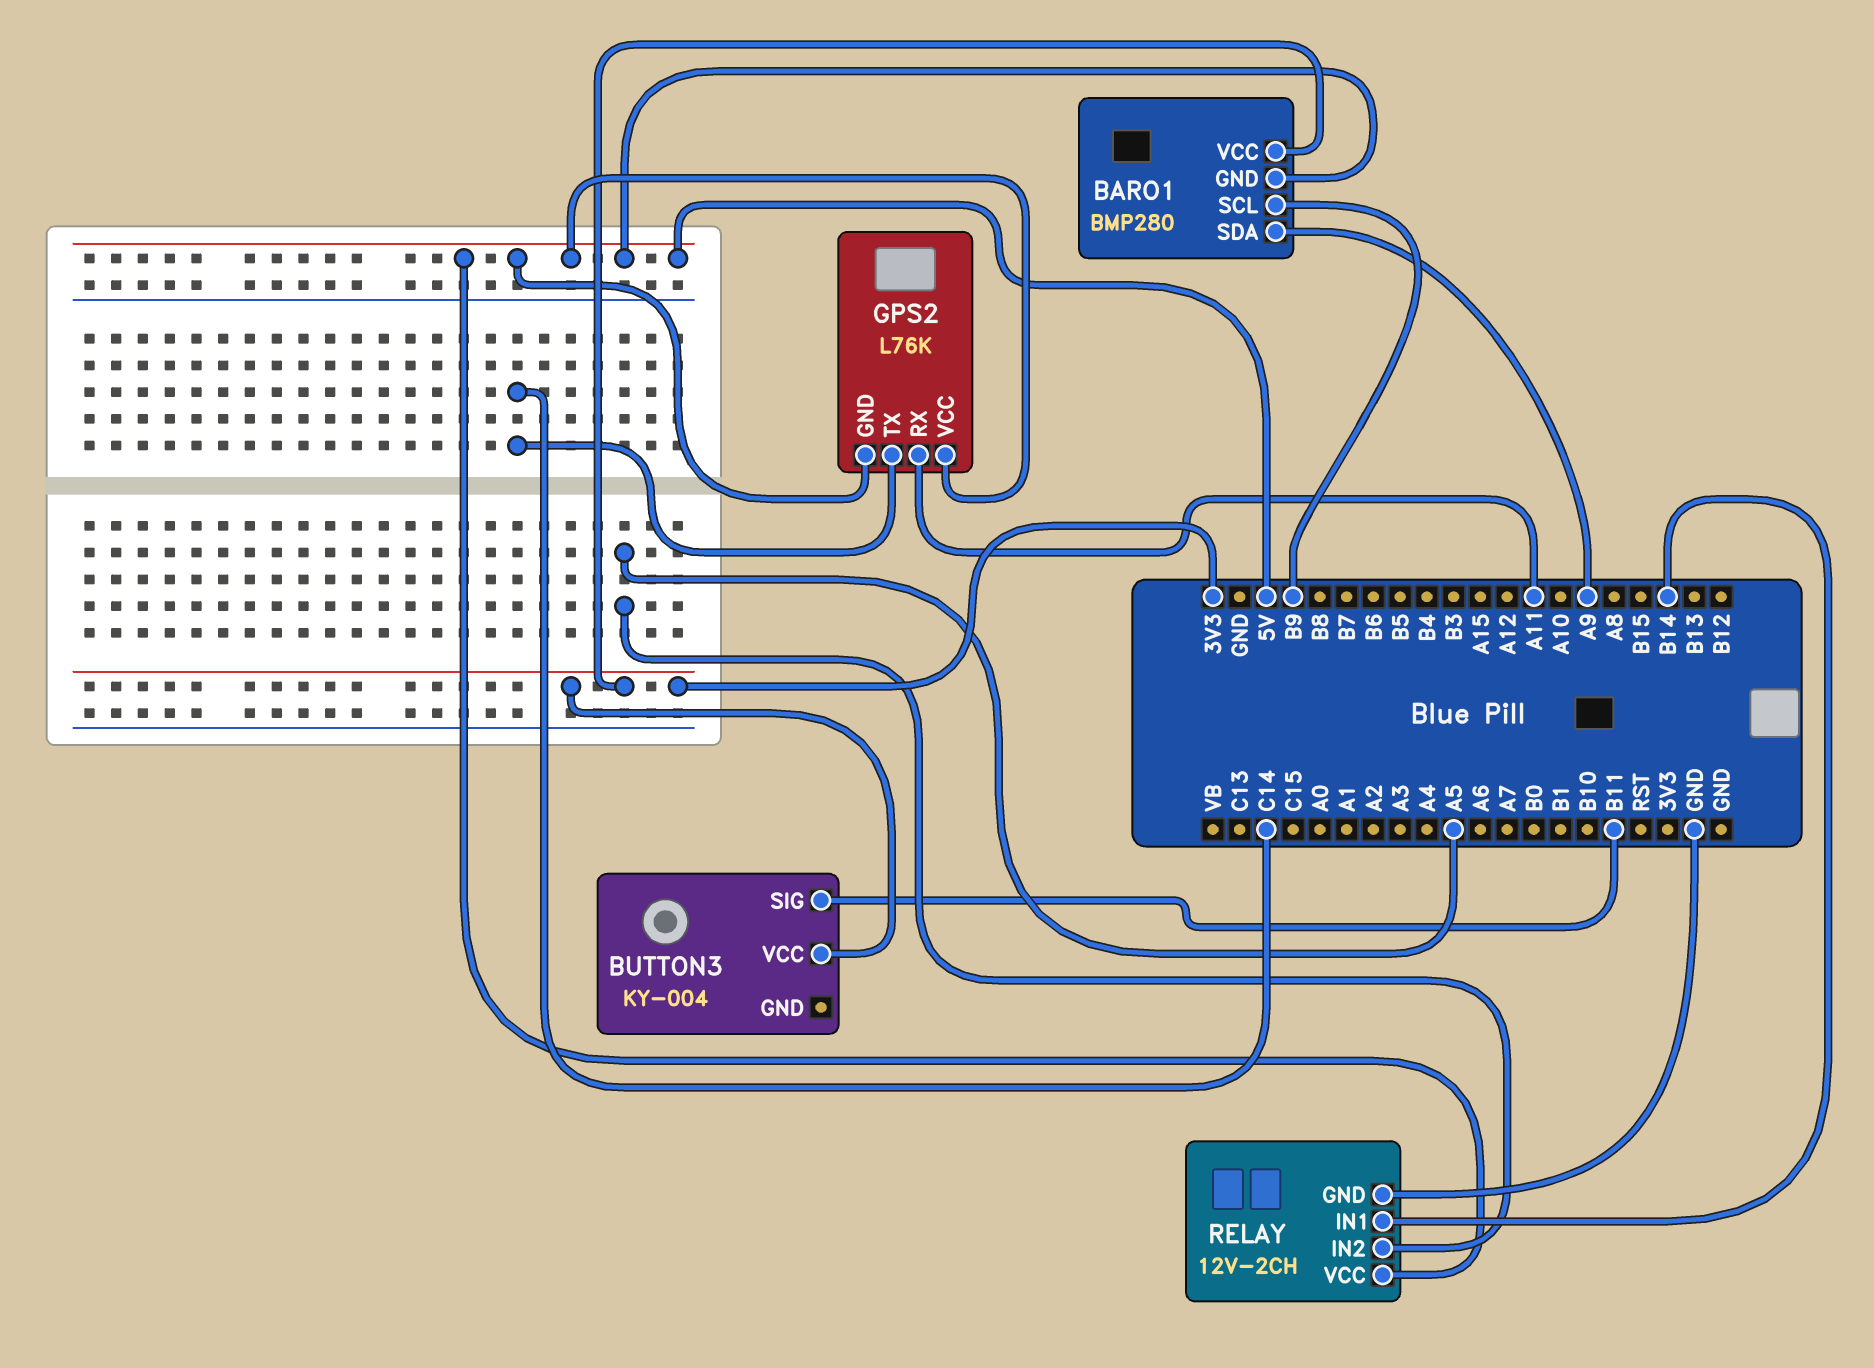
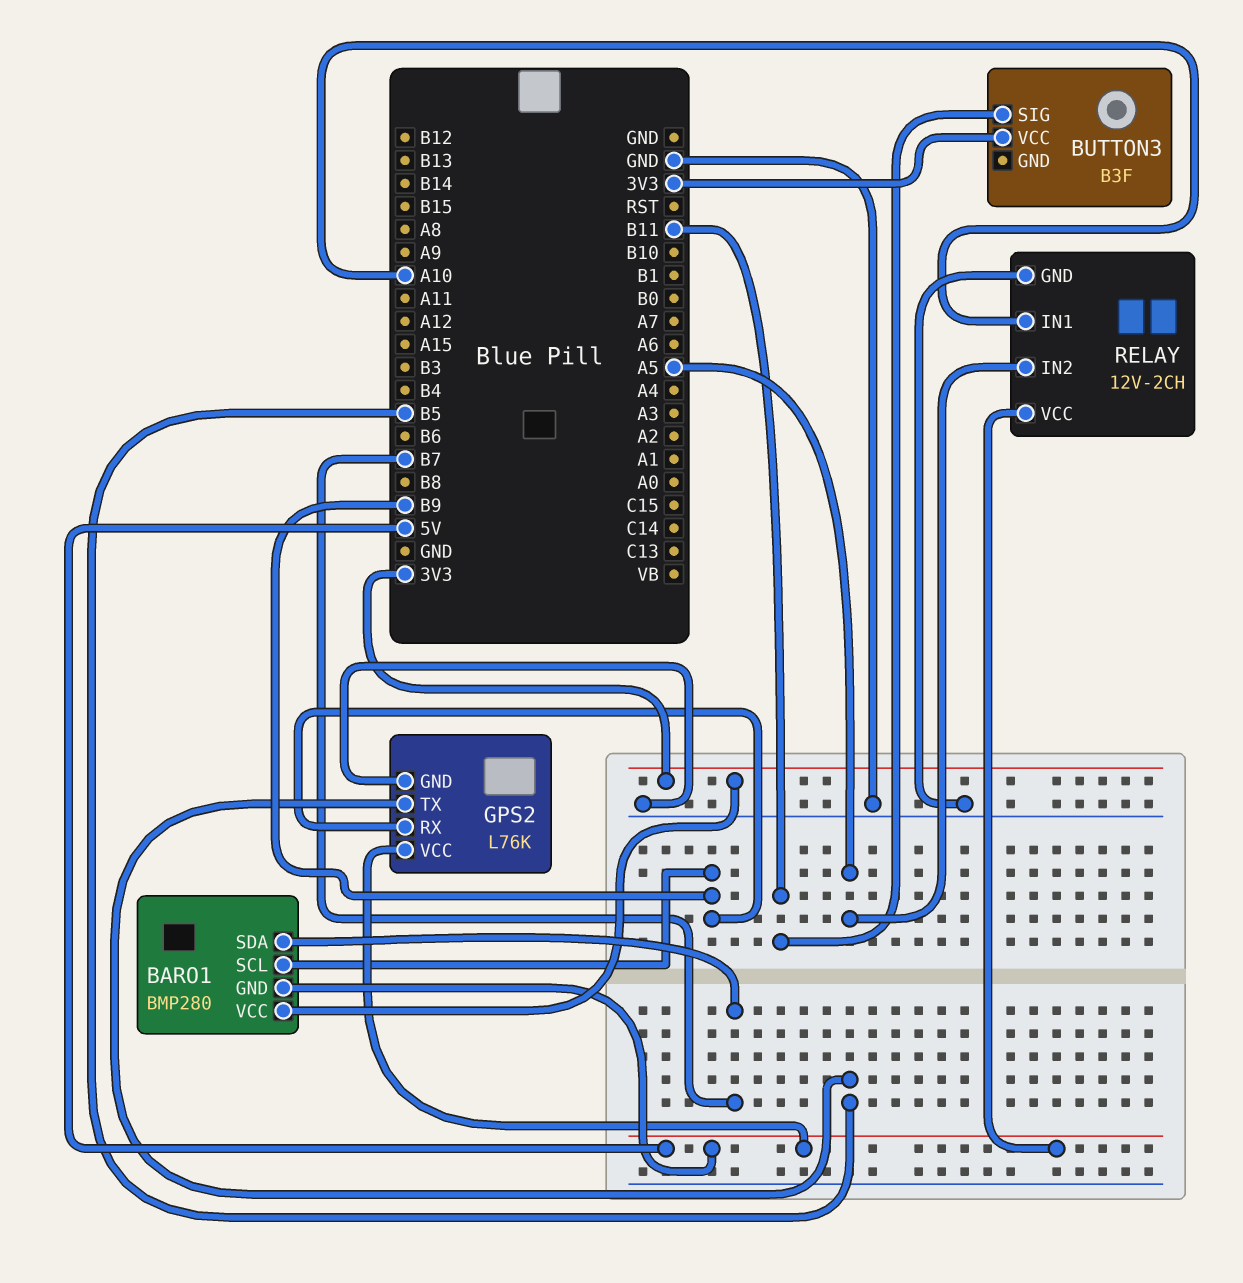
BARO1 pin SDA: A9 -> B7
BUTTON3: KY-004 -> B3F
GPS2 pin GND: 5V -> GND
GPS2 pin RX: A11 -> B9
GPS2 pin TX: C14 -> B5
RELAY pin IN1: B14 -> A10

